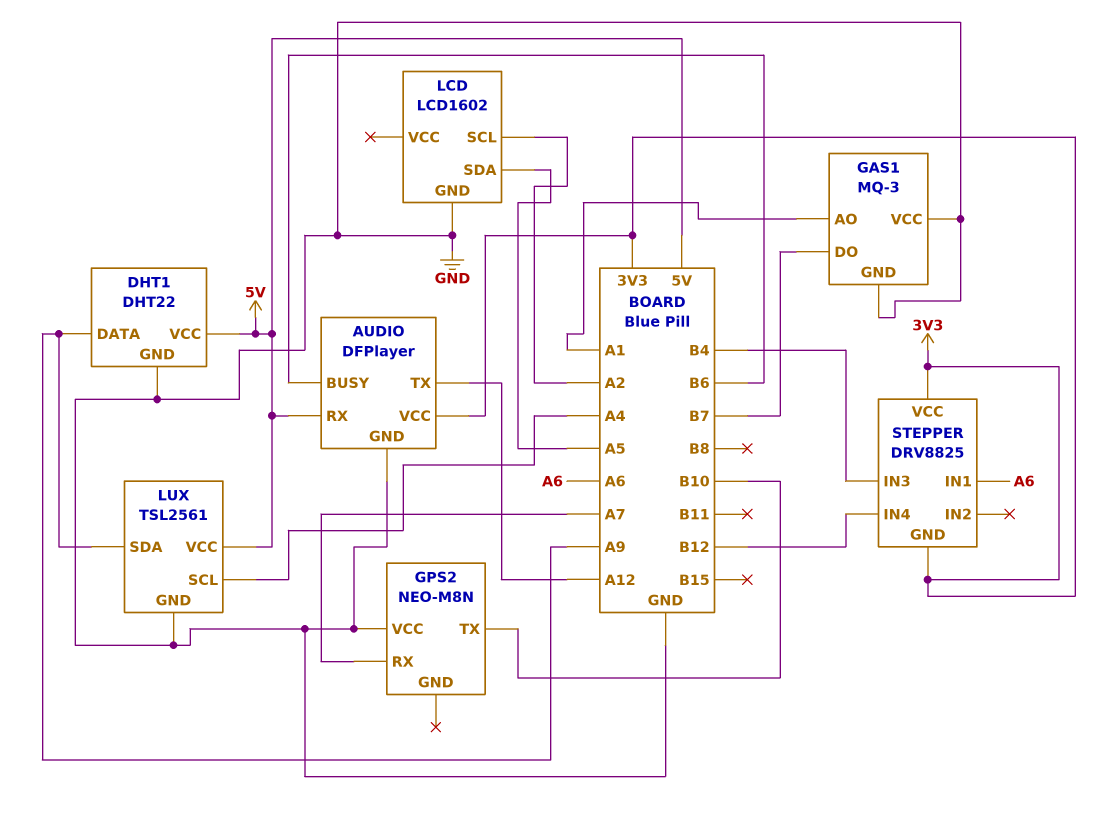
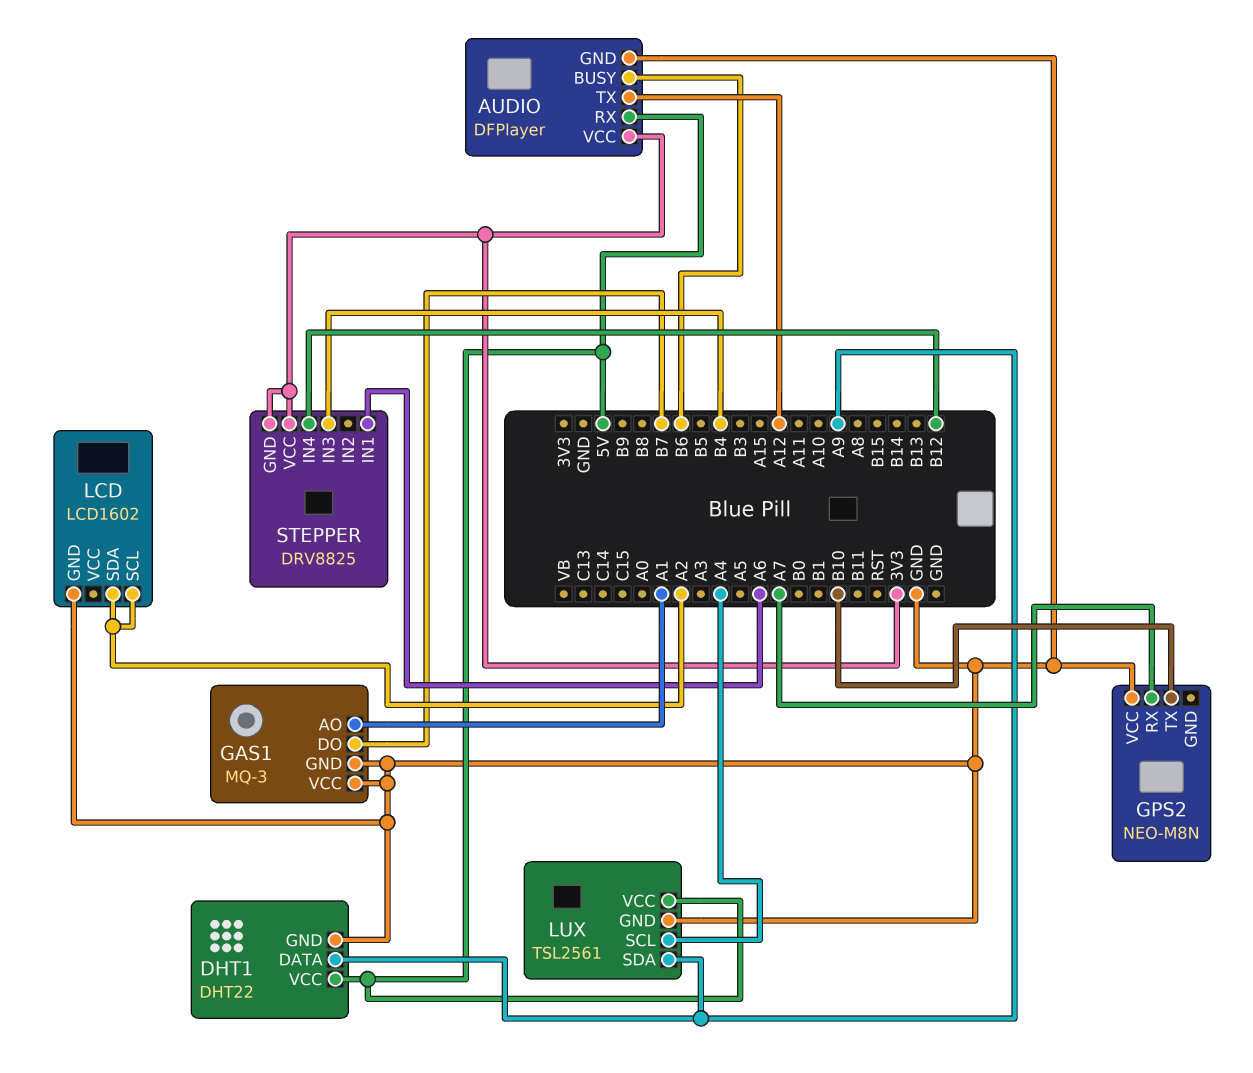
LCD pin SDA: A5 -> A2

